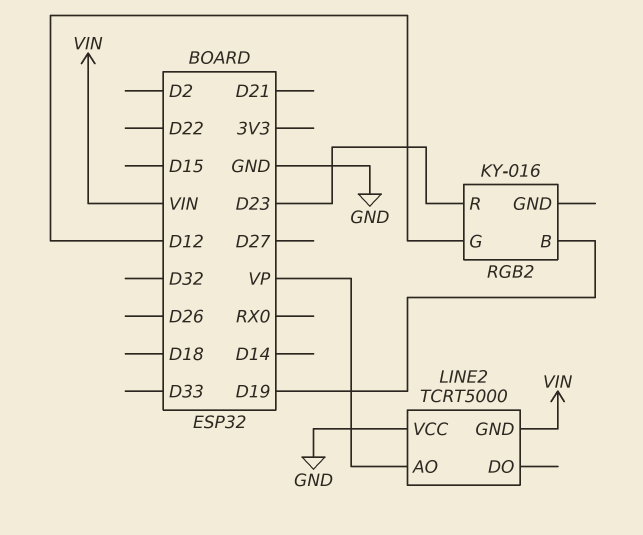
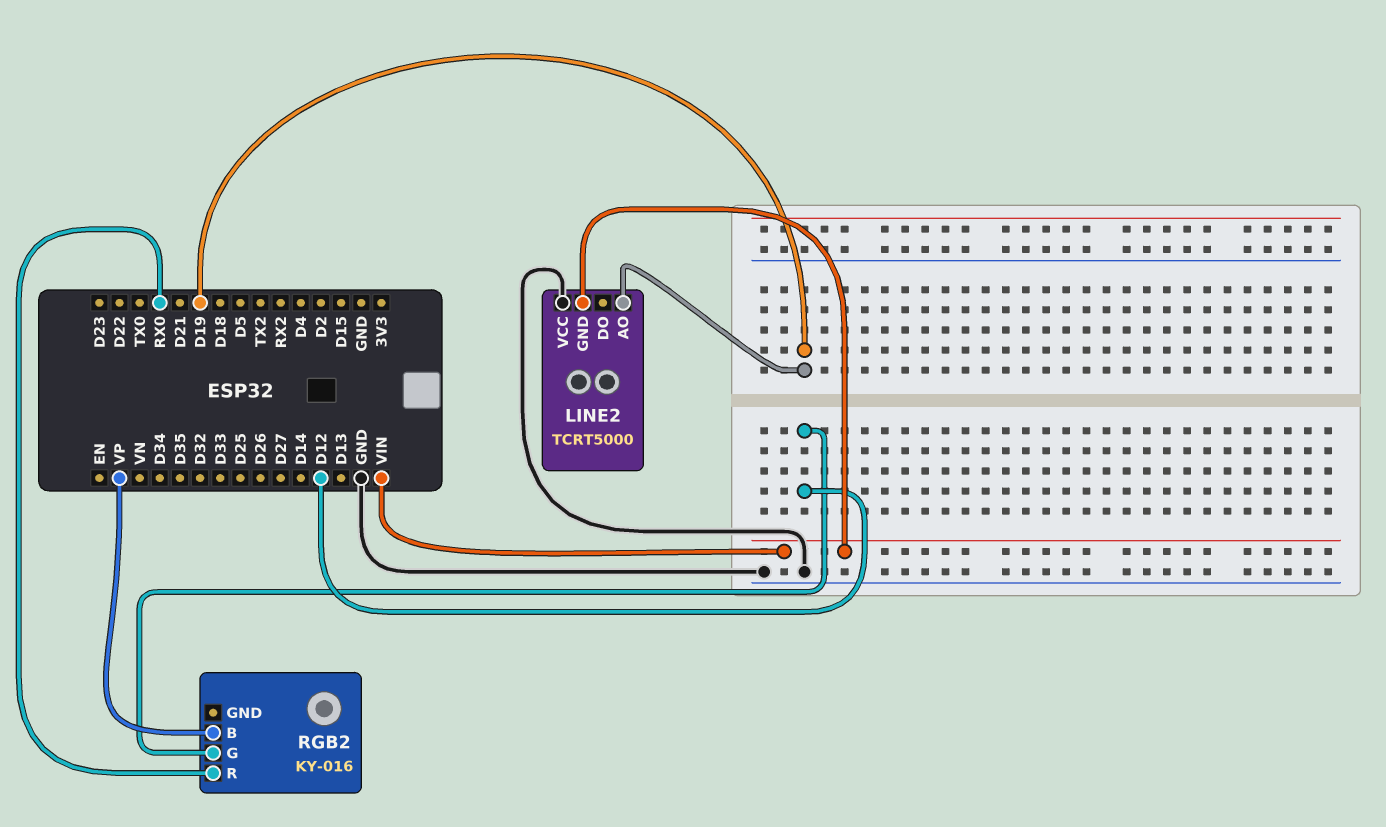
LINE2 pin AO: VP -> D19
RGB2 pin B: D19 -> VP
RGB2 pin R: D23 -> RX0

